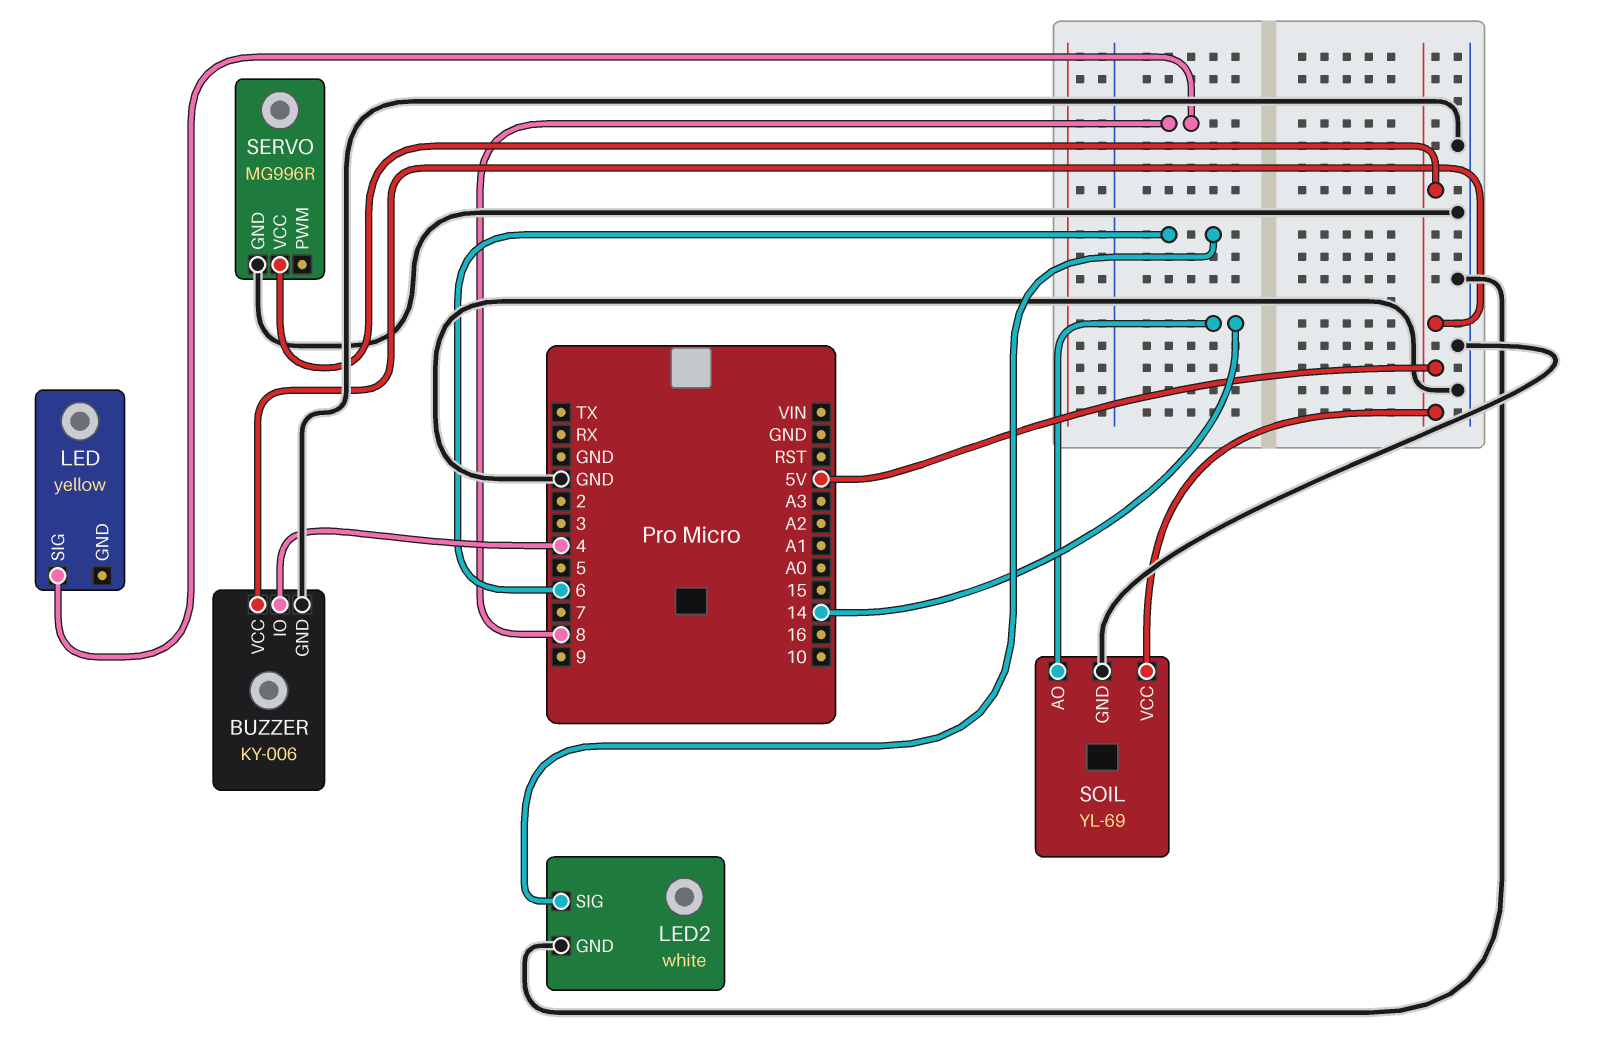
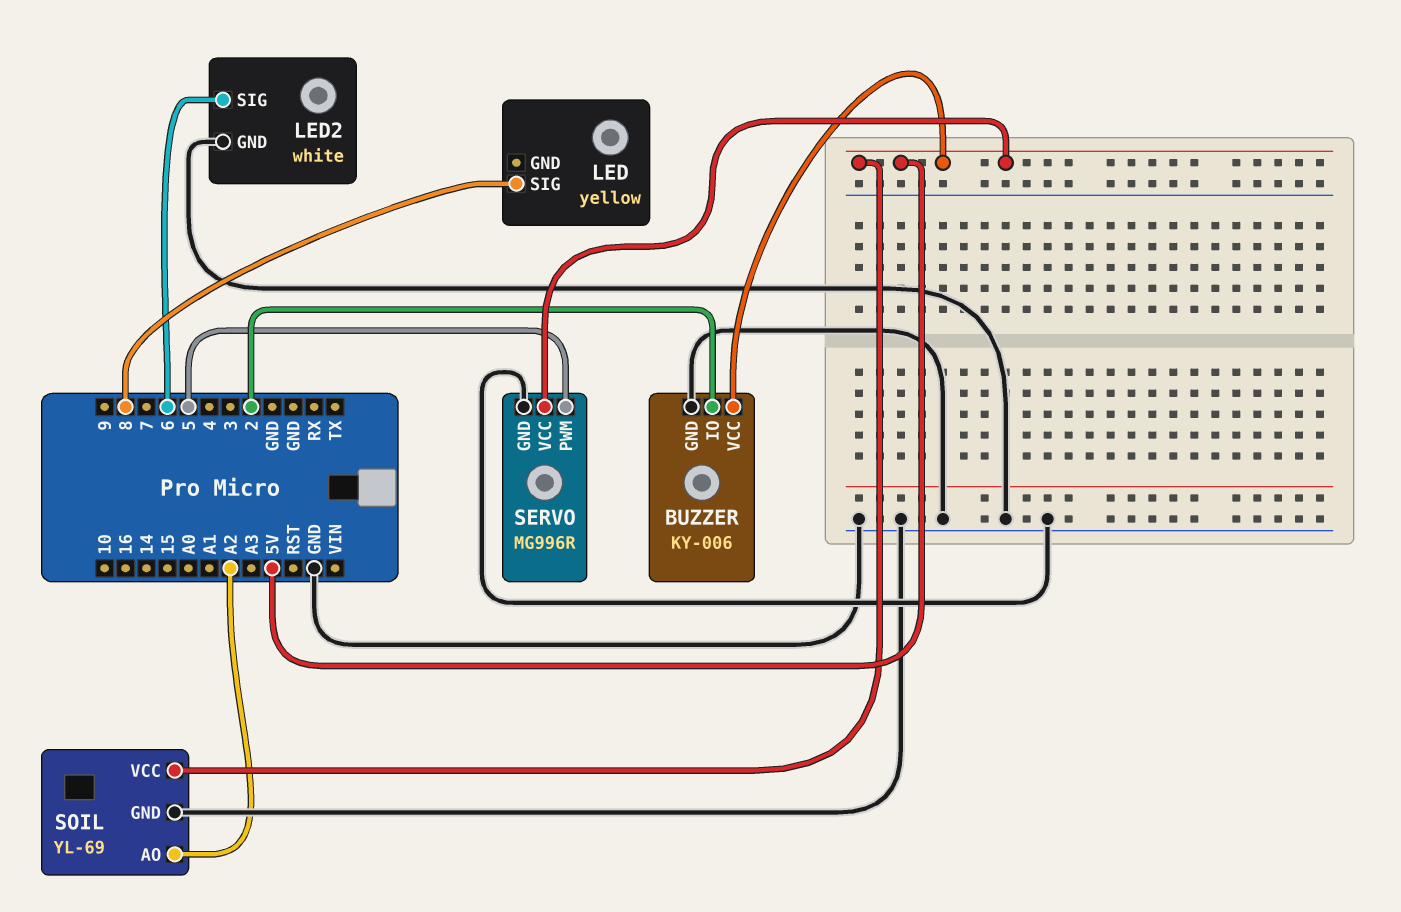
BUZZER pin IO: 4 -> 2
SERVO pin PWM: none -> 5
SOIL pin AO: 14 -> A2

